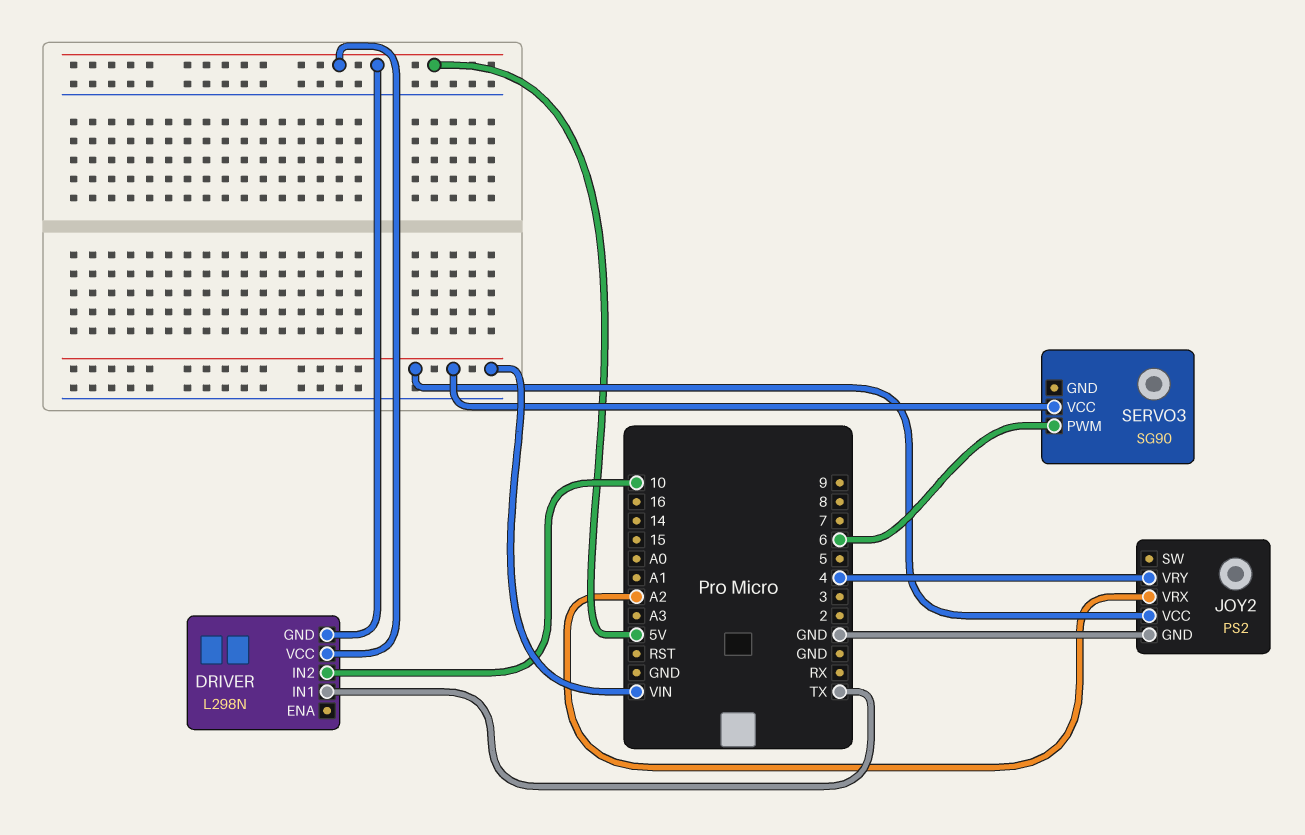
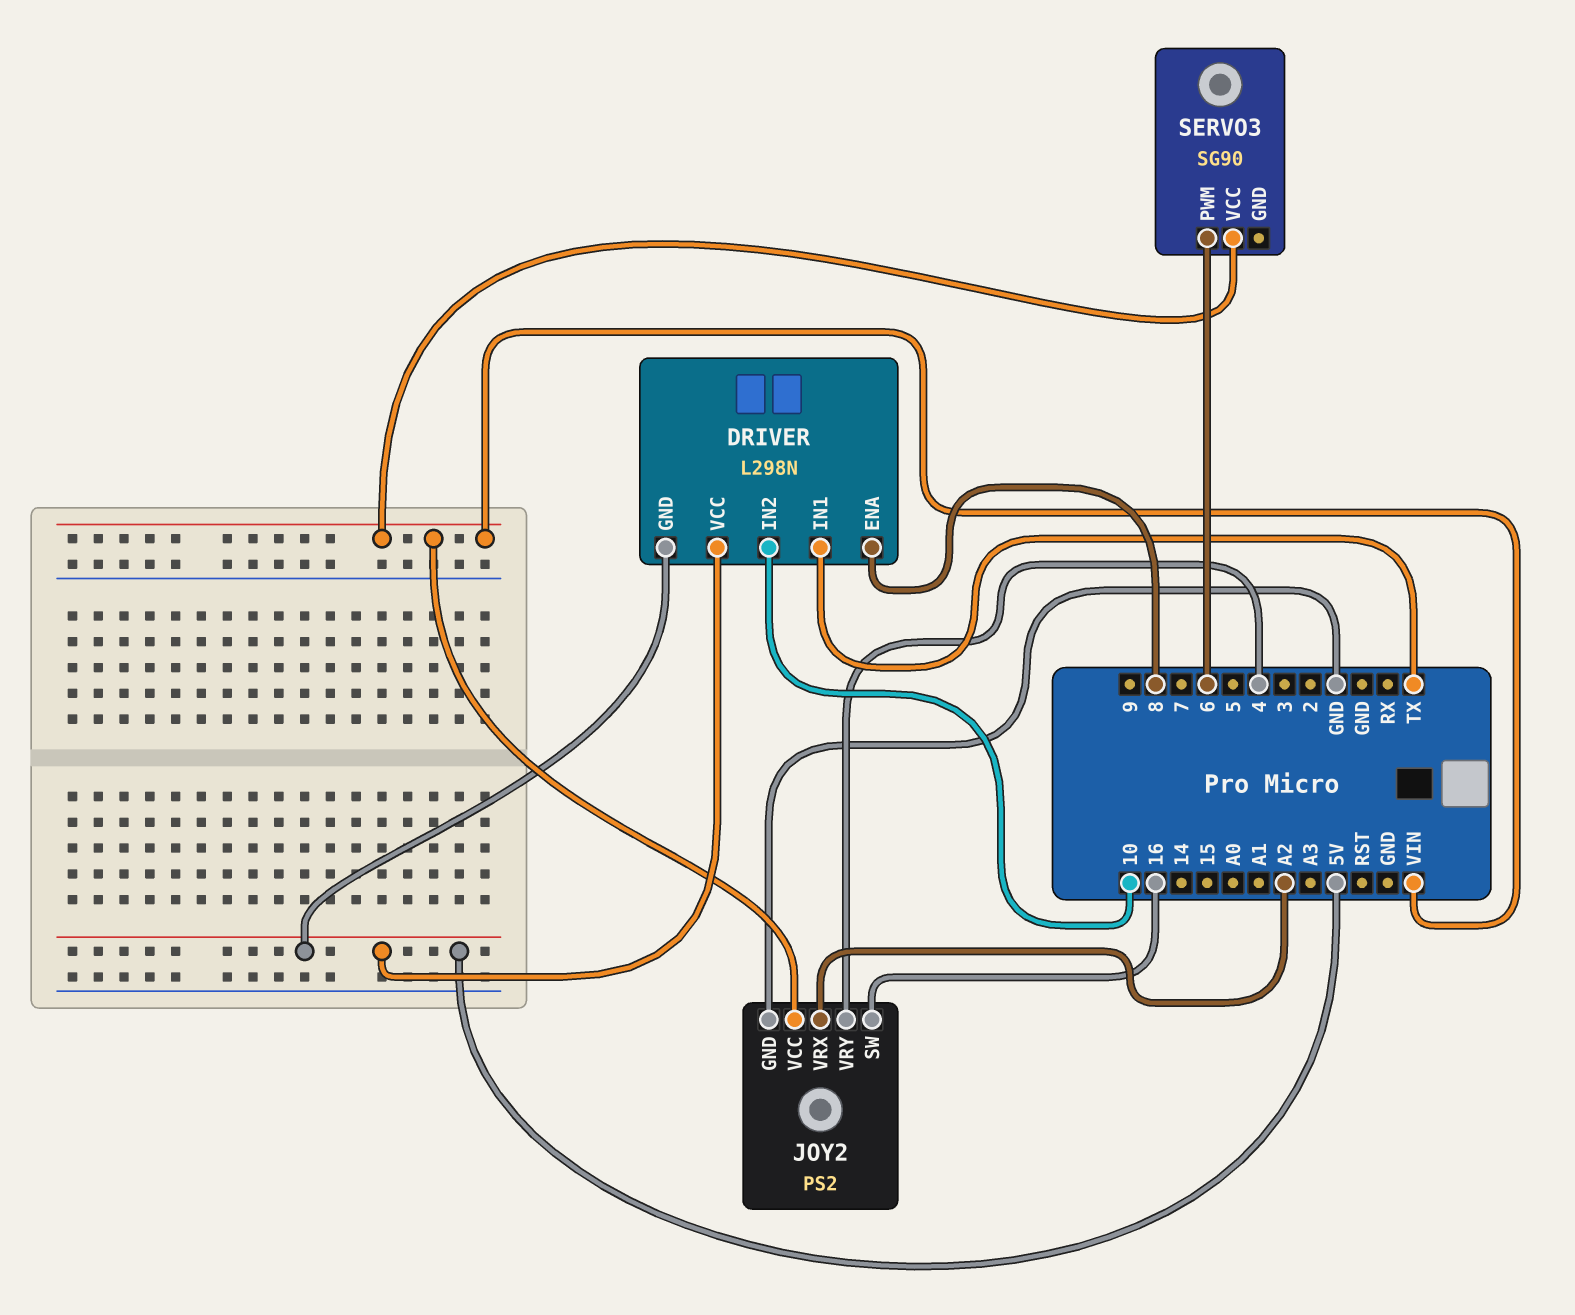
DRIVER pin ENA: none -> 8
JOY2 pin SW: none -> 16

